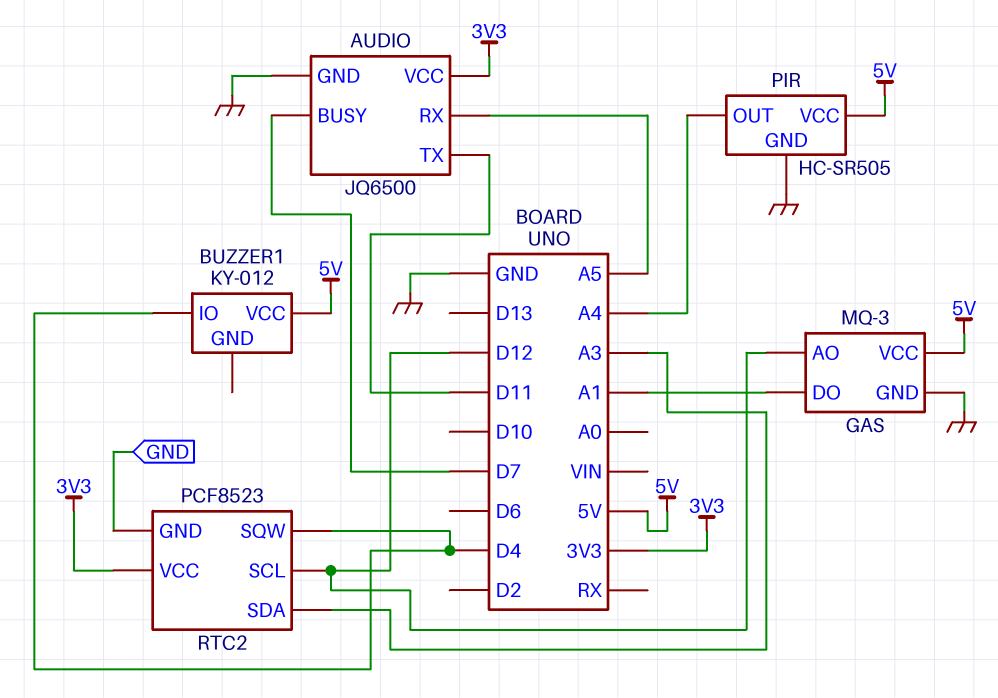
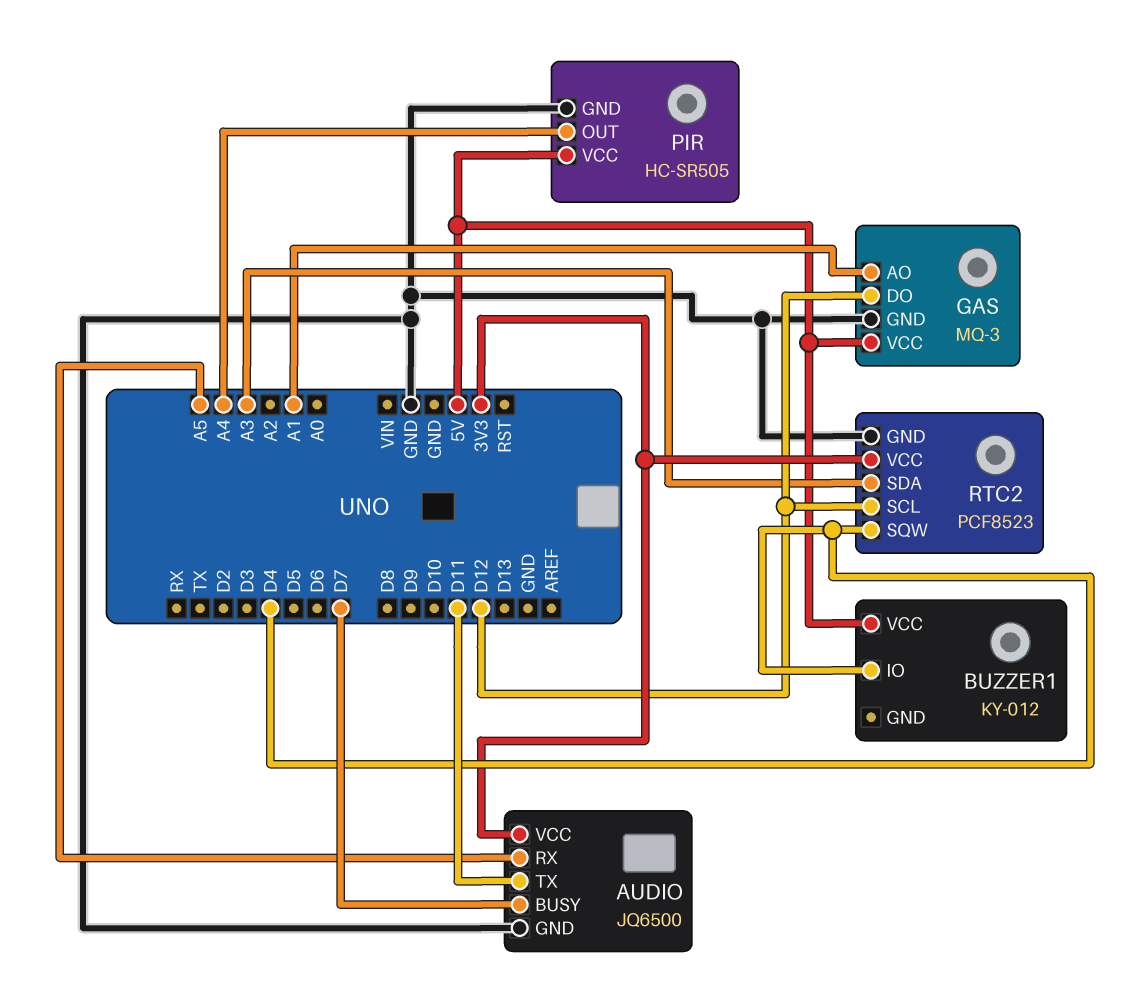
GAS pin AO: D12 -> A1
GAS pin DO: A1 -> D12

